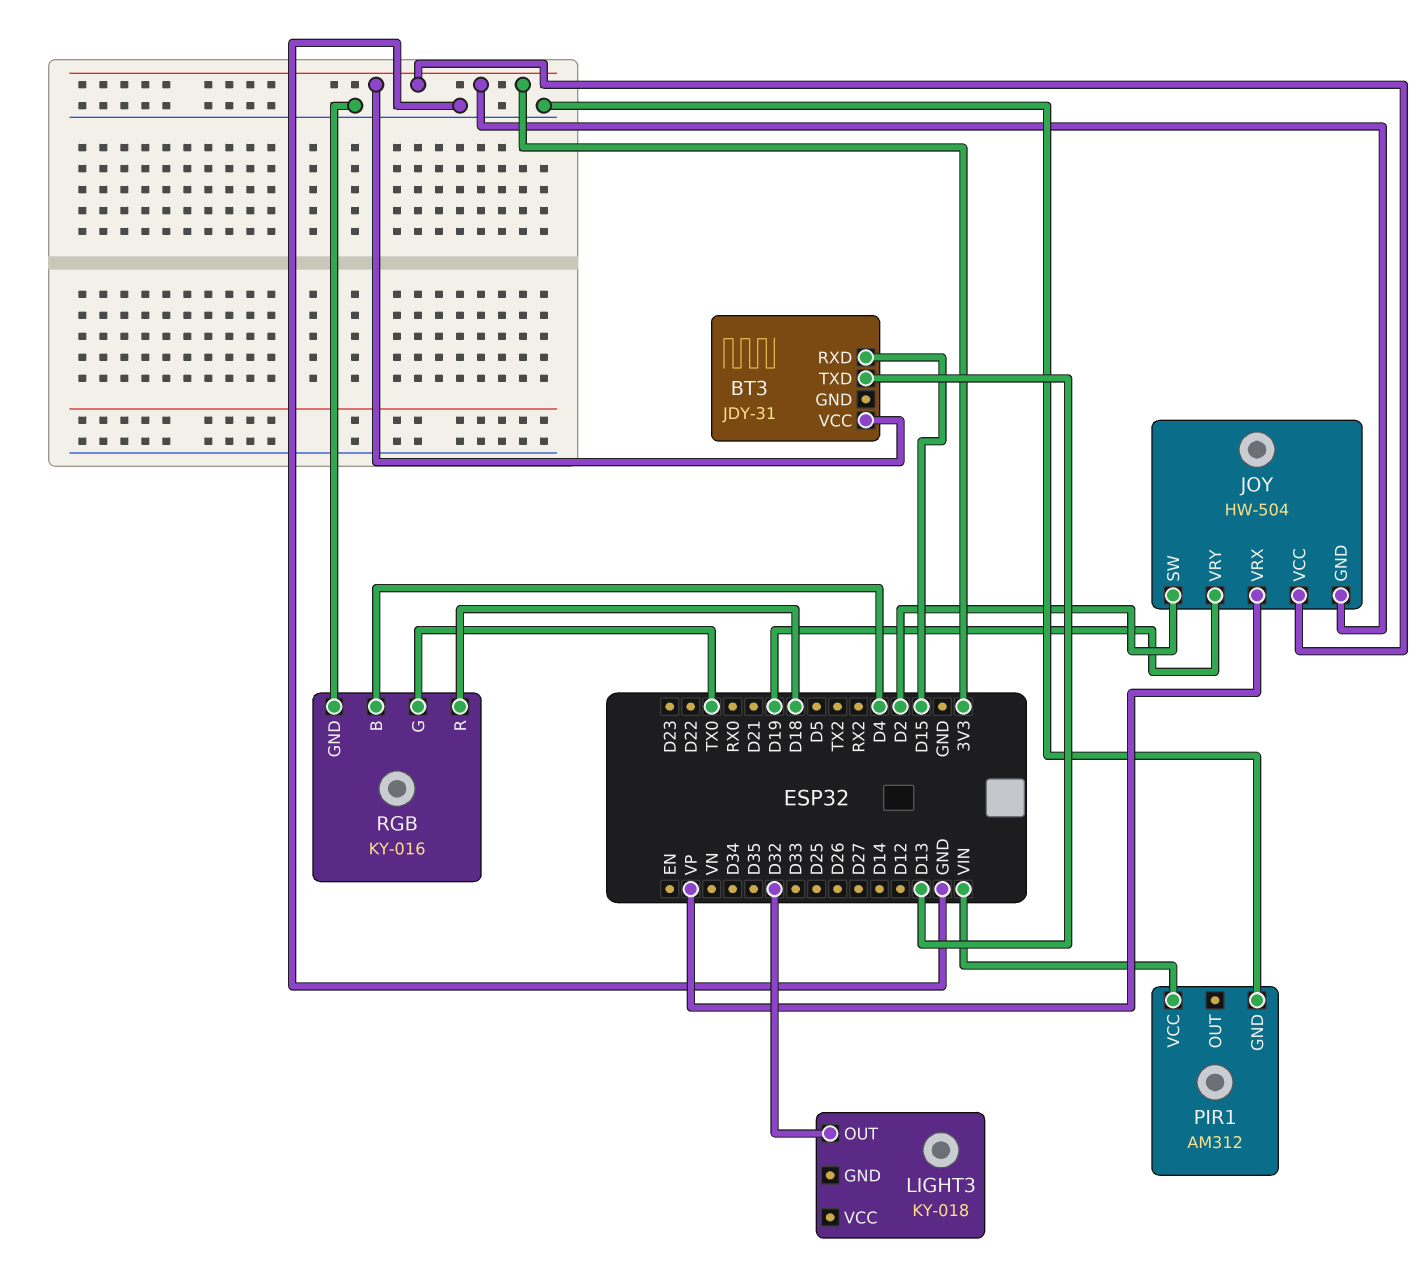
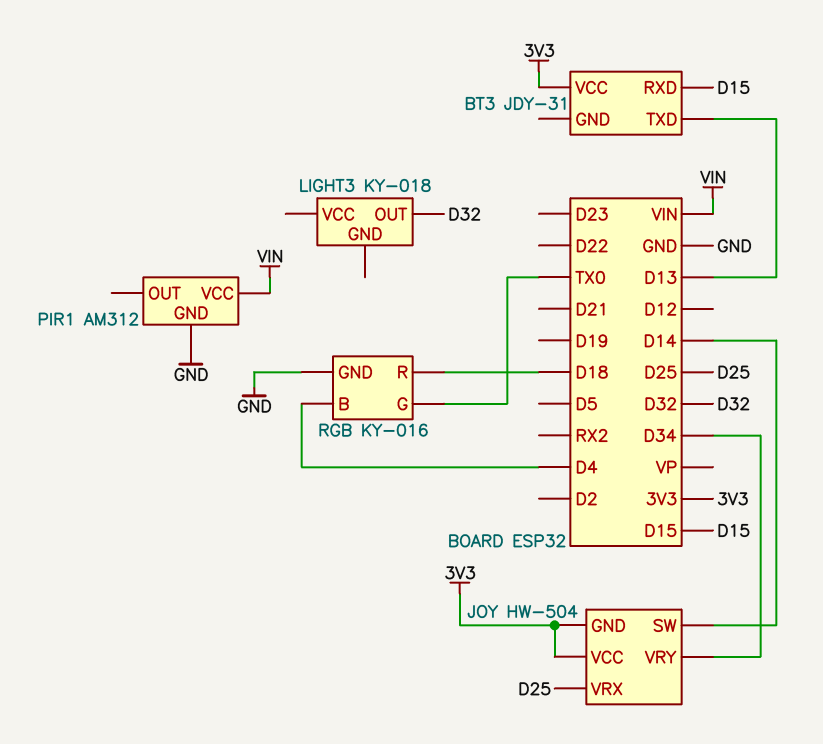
JOY pin SW: D2 -> D14
JOY pin VRX: VP -> D25
JOY pin VRY: D19 -> D34

